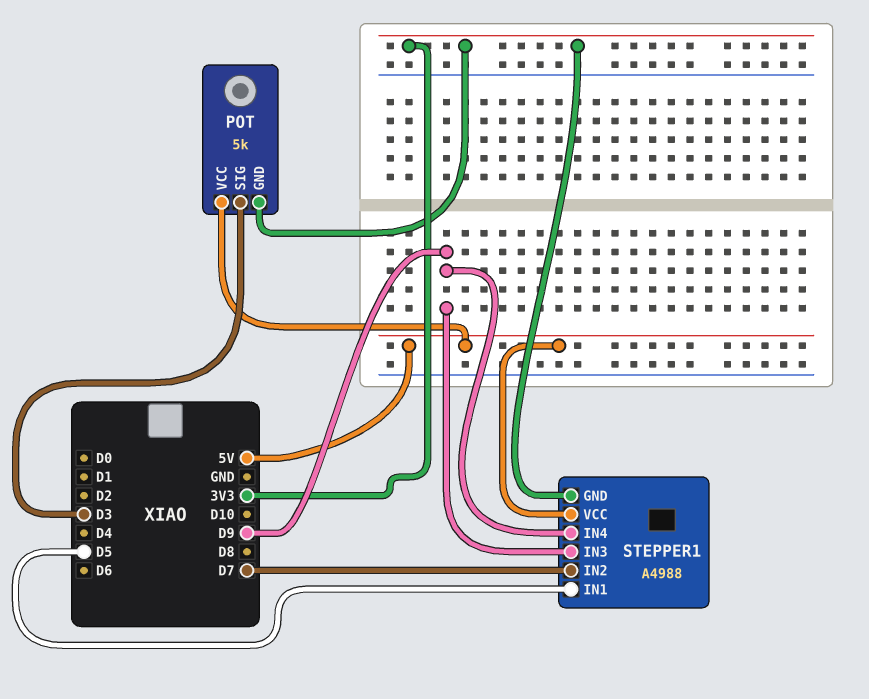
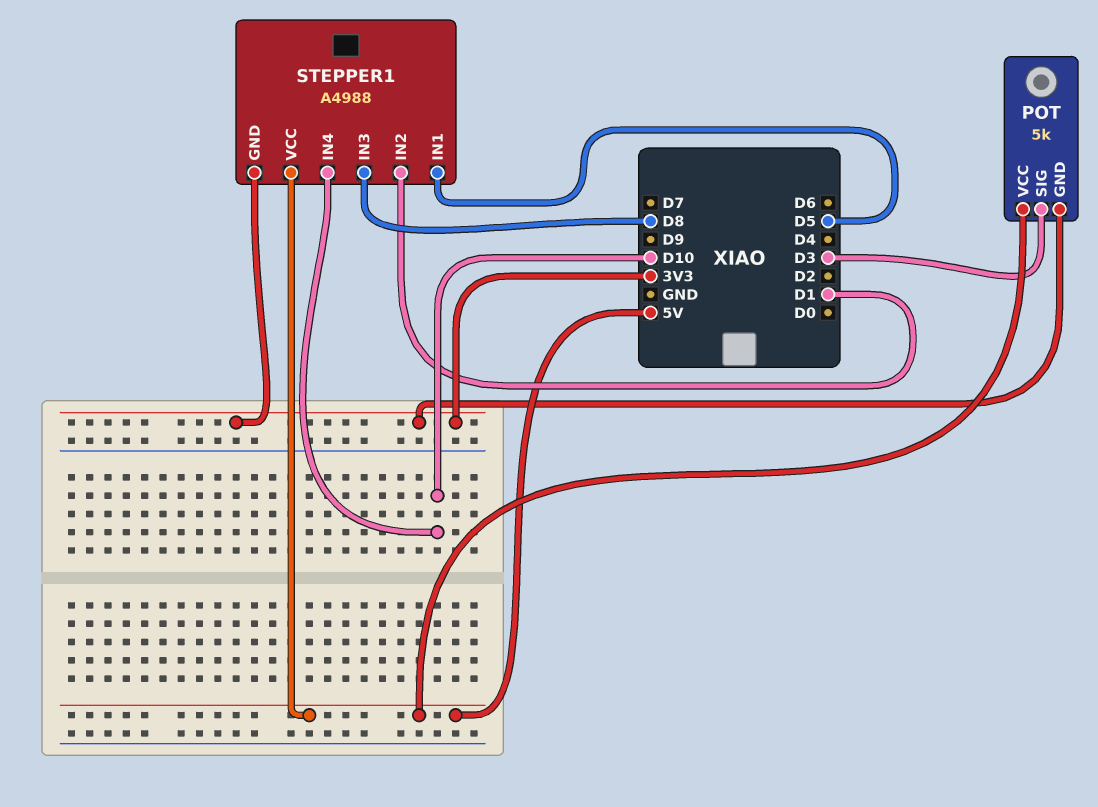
STEPPER1 pin IN2: D7 -> D1
STEPPER1 pin IN3: D9 -> D8
STEPPER1 pin IN4: D9 -> D10

